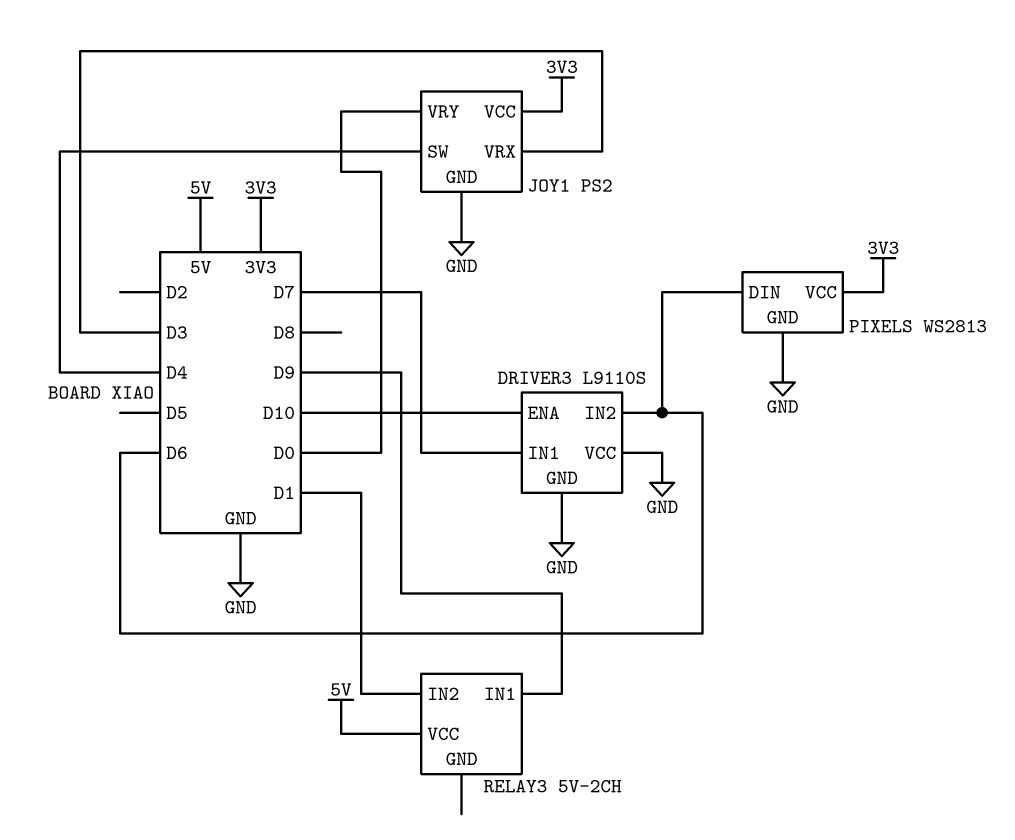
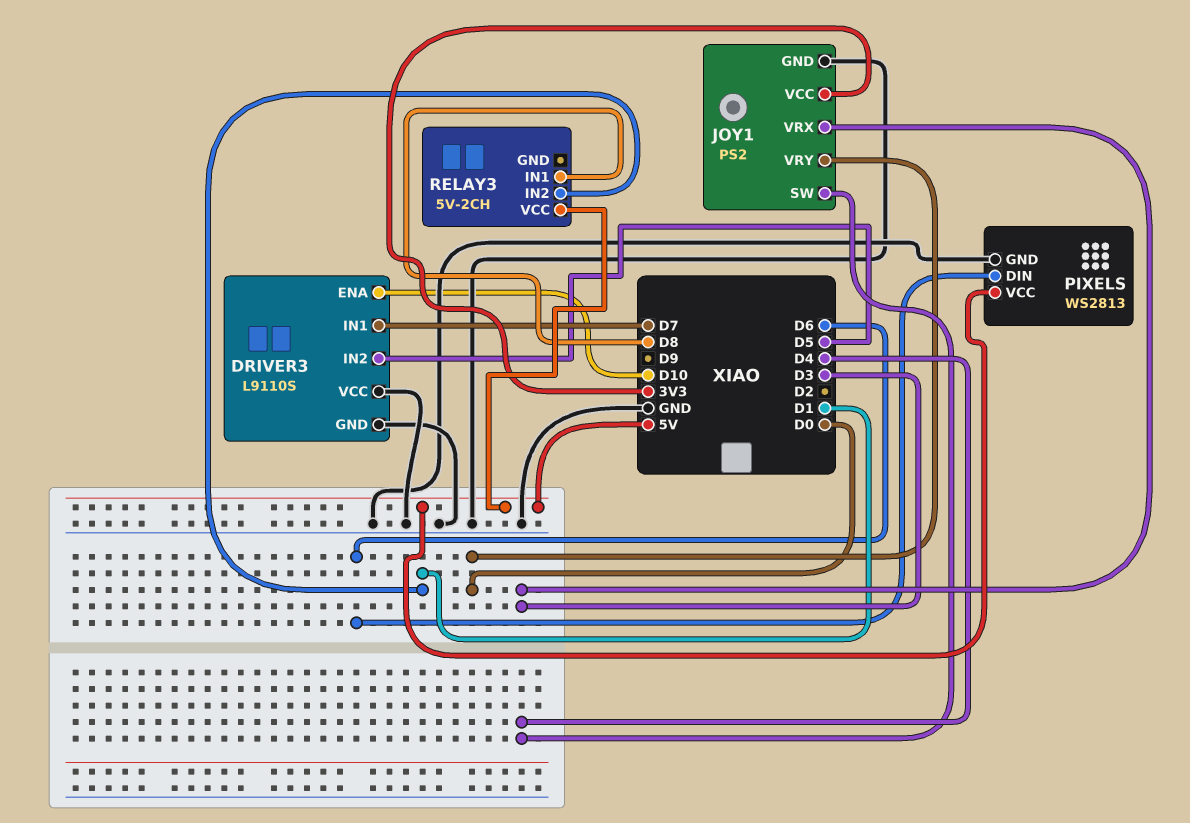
DRIVER3 pin IN2: D6 -> D5
PIXELS pin VCC: 3V3 -> 5V
RELAY3 pin IN1: D9 -> D8

